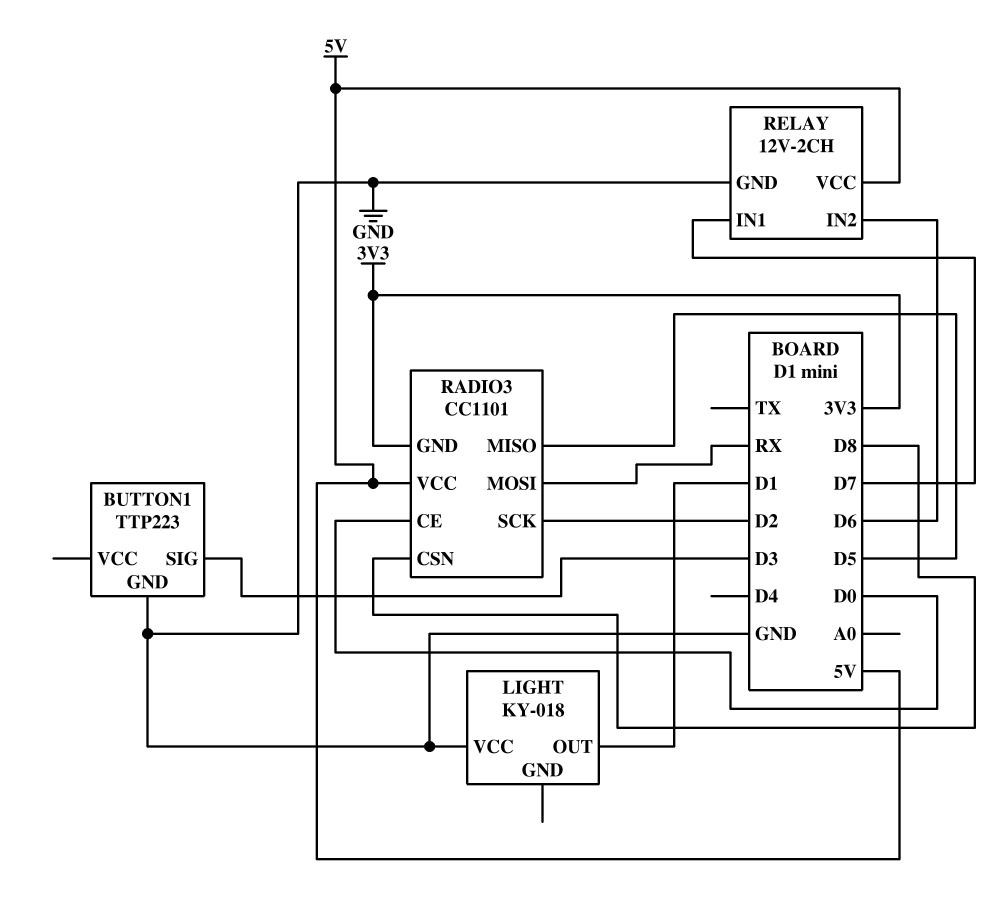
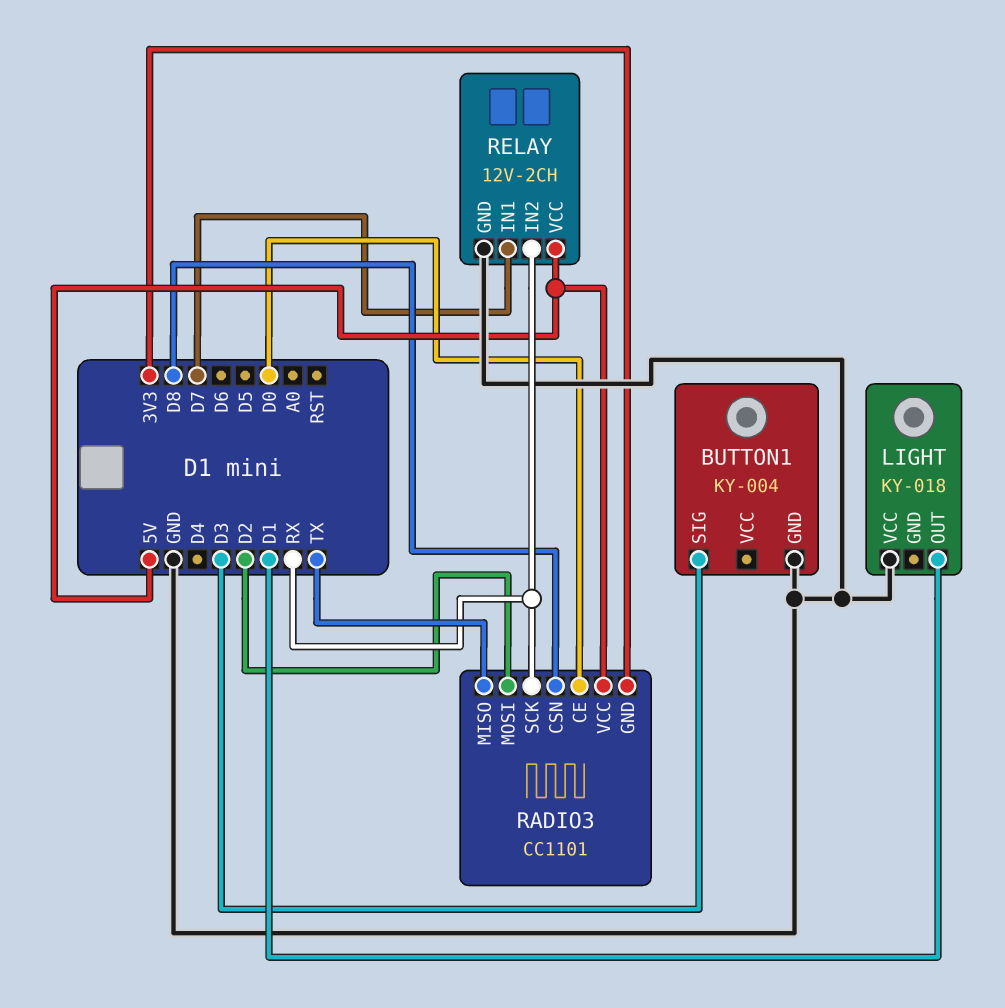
BUTTON1: TTP223 -> KY-004
RADIO3 pin MISO: D5 -> TX
RADIO3 pin MOSI: RX -> D2
RADIO3 pin SCK: D2 -> RX
RELAY pin IN2: D6 -> RX

